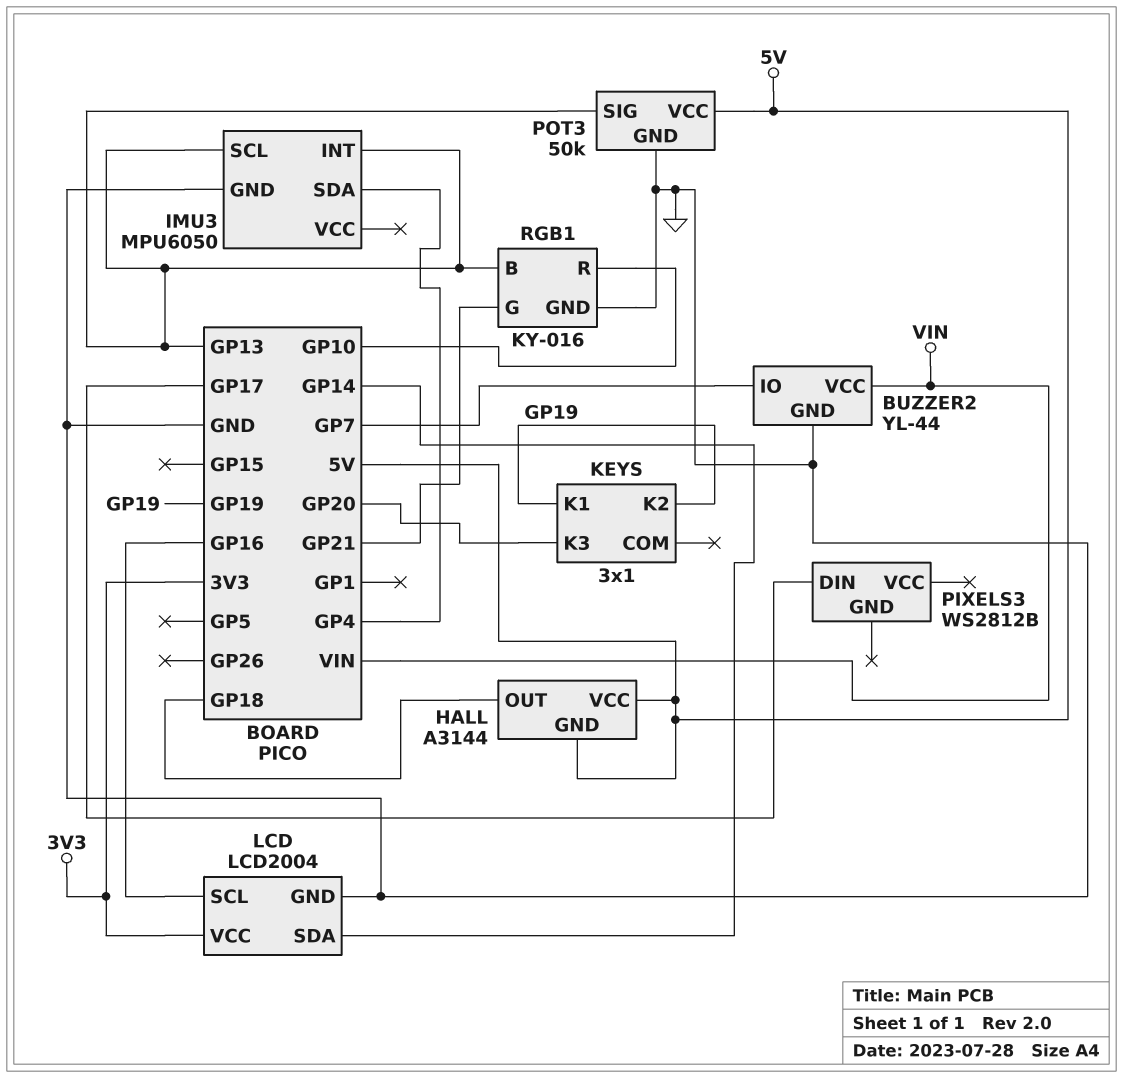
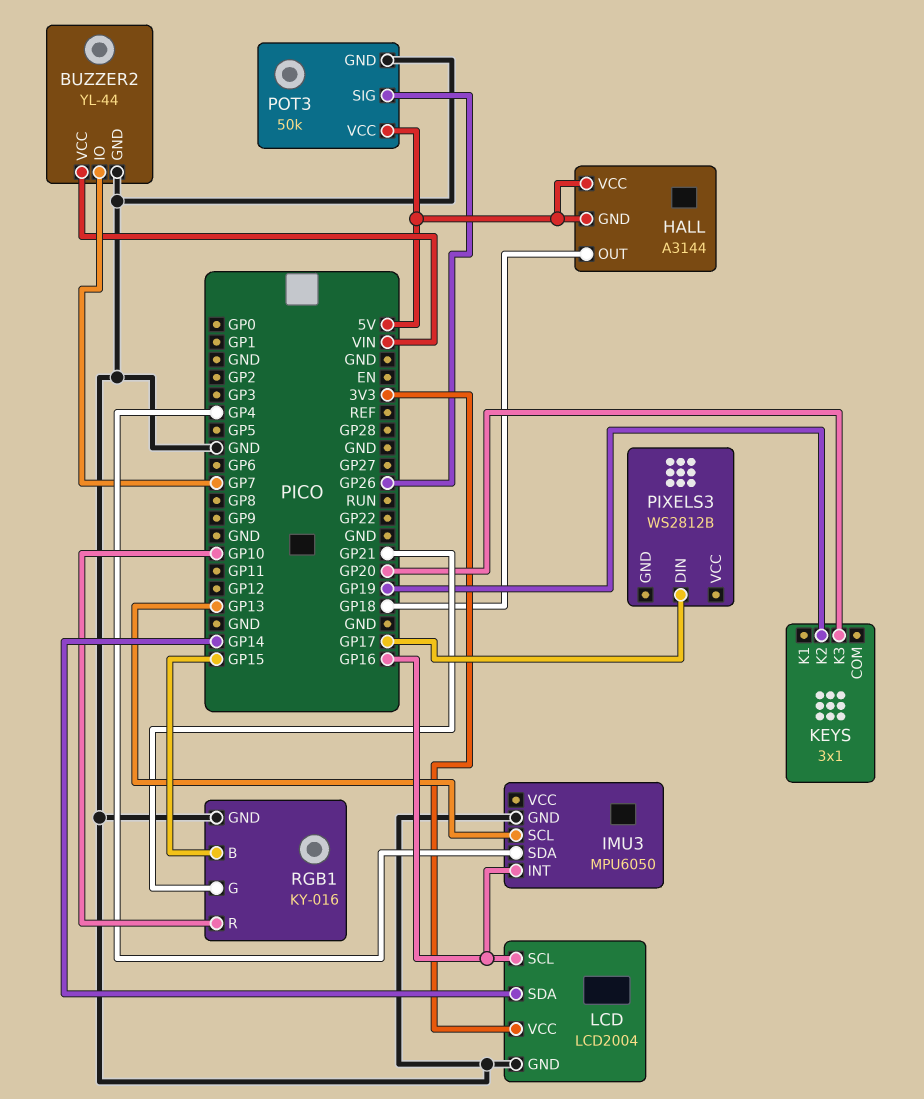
IMU3 pin INT: GP13 -> GP16
KEYS pin K1: GP19 -> none
POT3 pin SIG: GP13 -> GP26
RGB1 pin B: GP13 -> GP15

